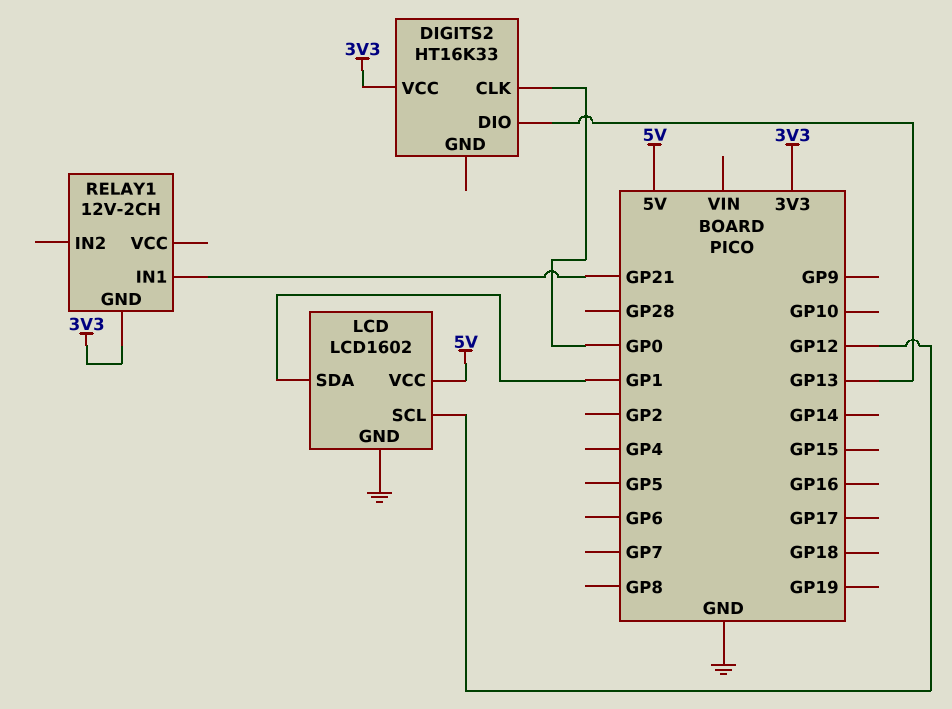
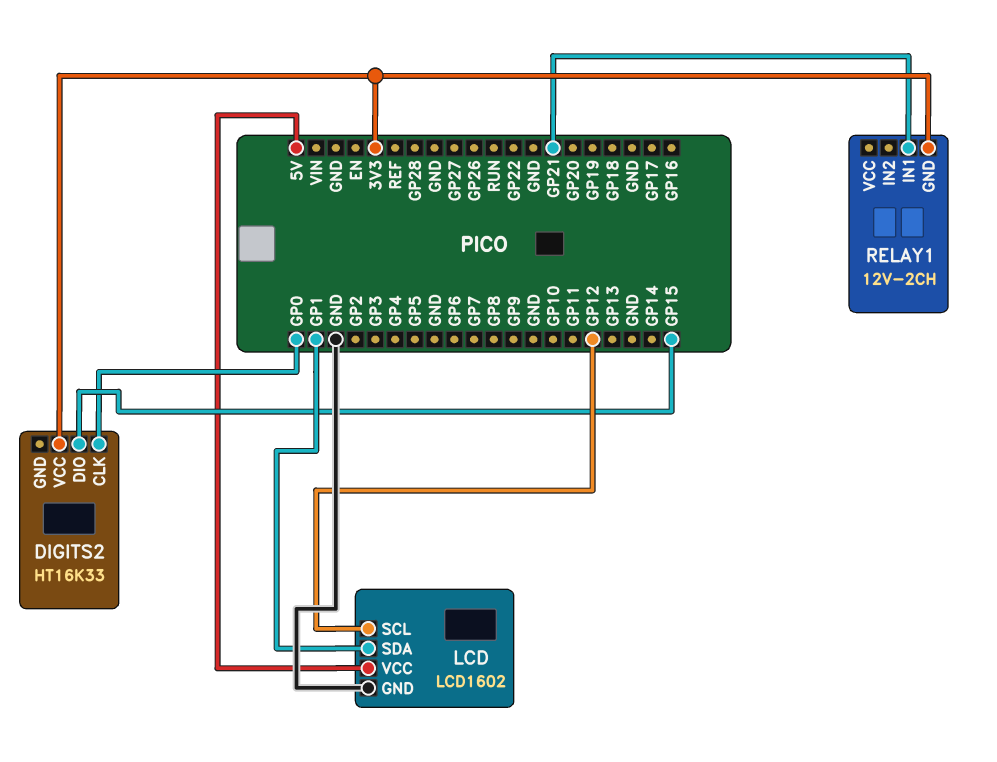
DIGITS2 pin DIO: GP13 -> GP15

